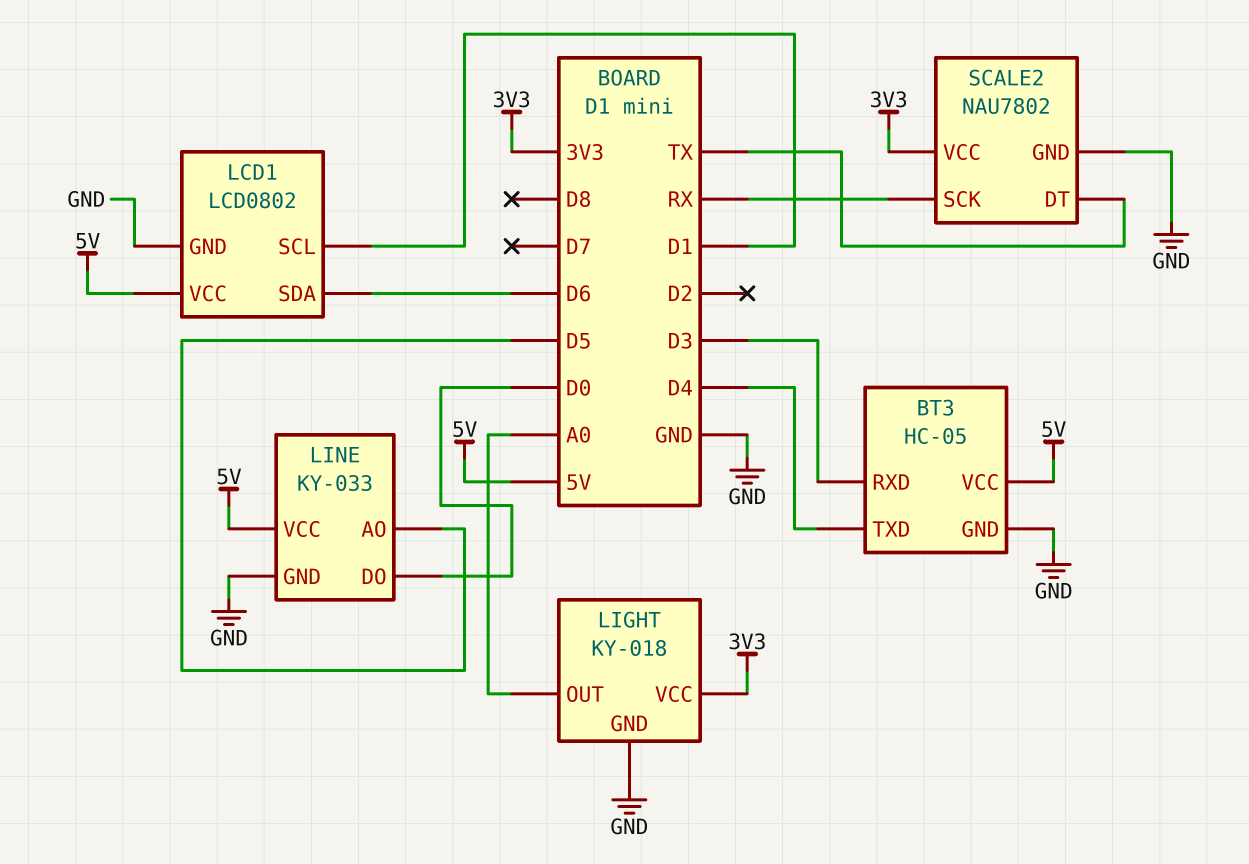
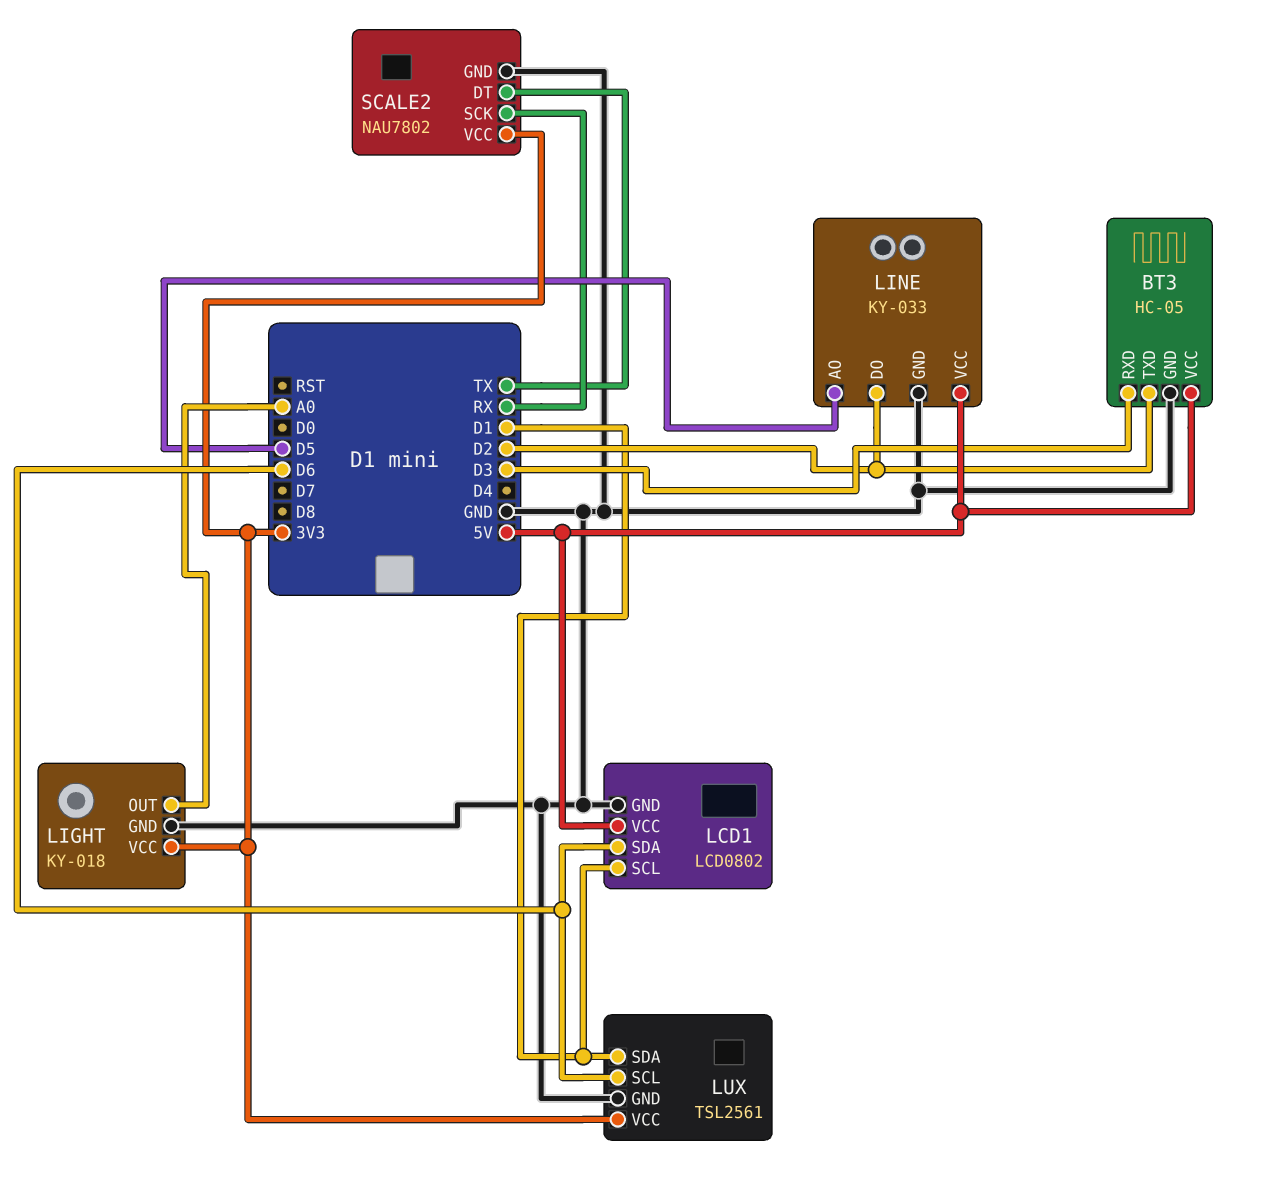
BT3 pin TXD: D4 -> D2
LINE pin DO: D0 -> D2
LUX: none -> TSL2561
LUX pin GND: none -> GND
LUX pin SCL: none -> D6
LUX pin SDA: none -> D1
LUX pin VCC: none -> 3V3

